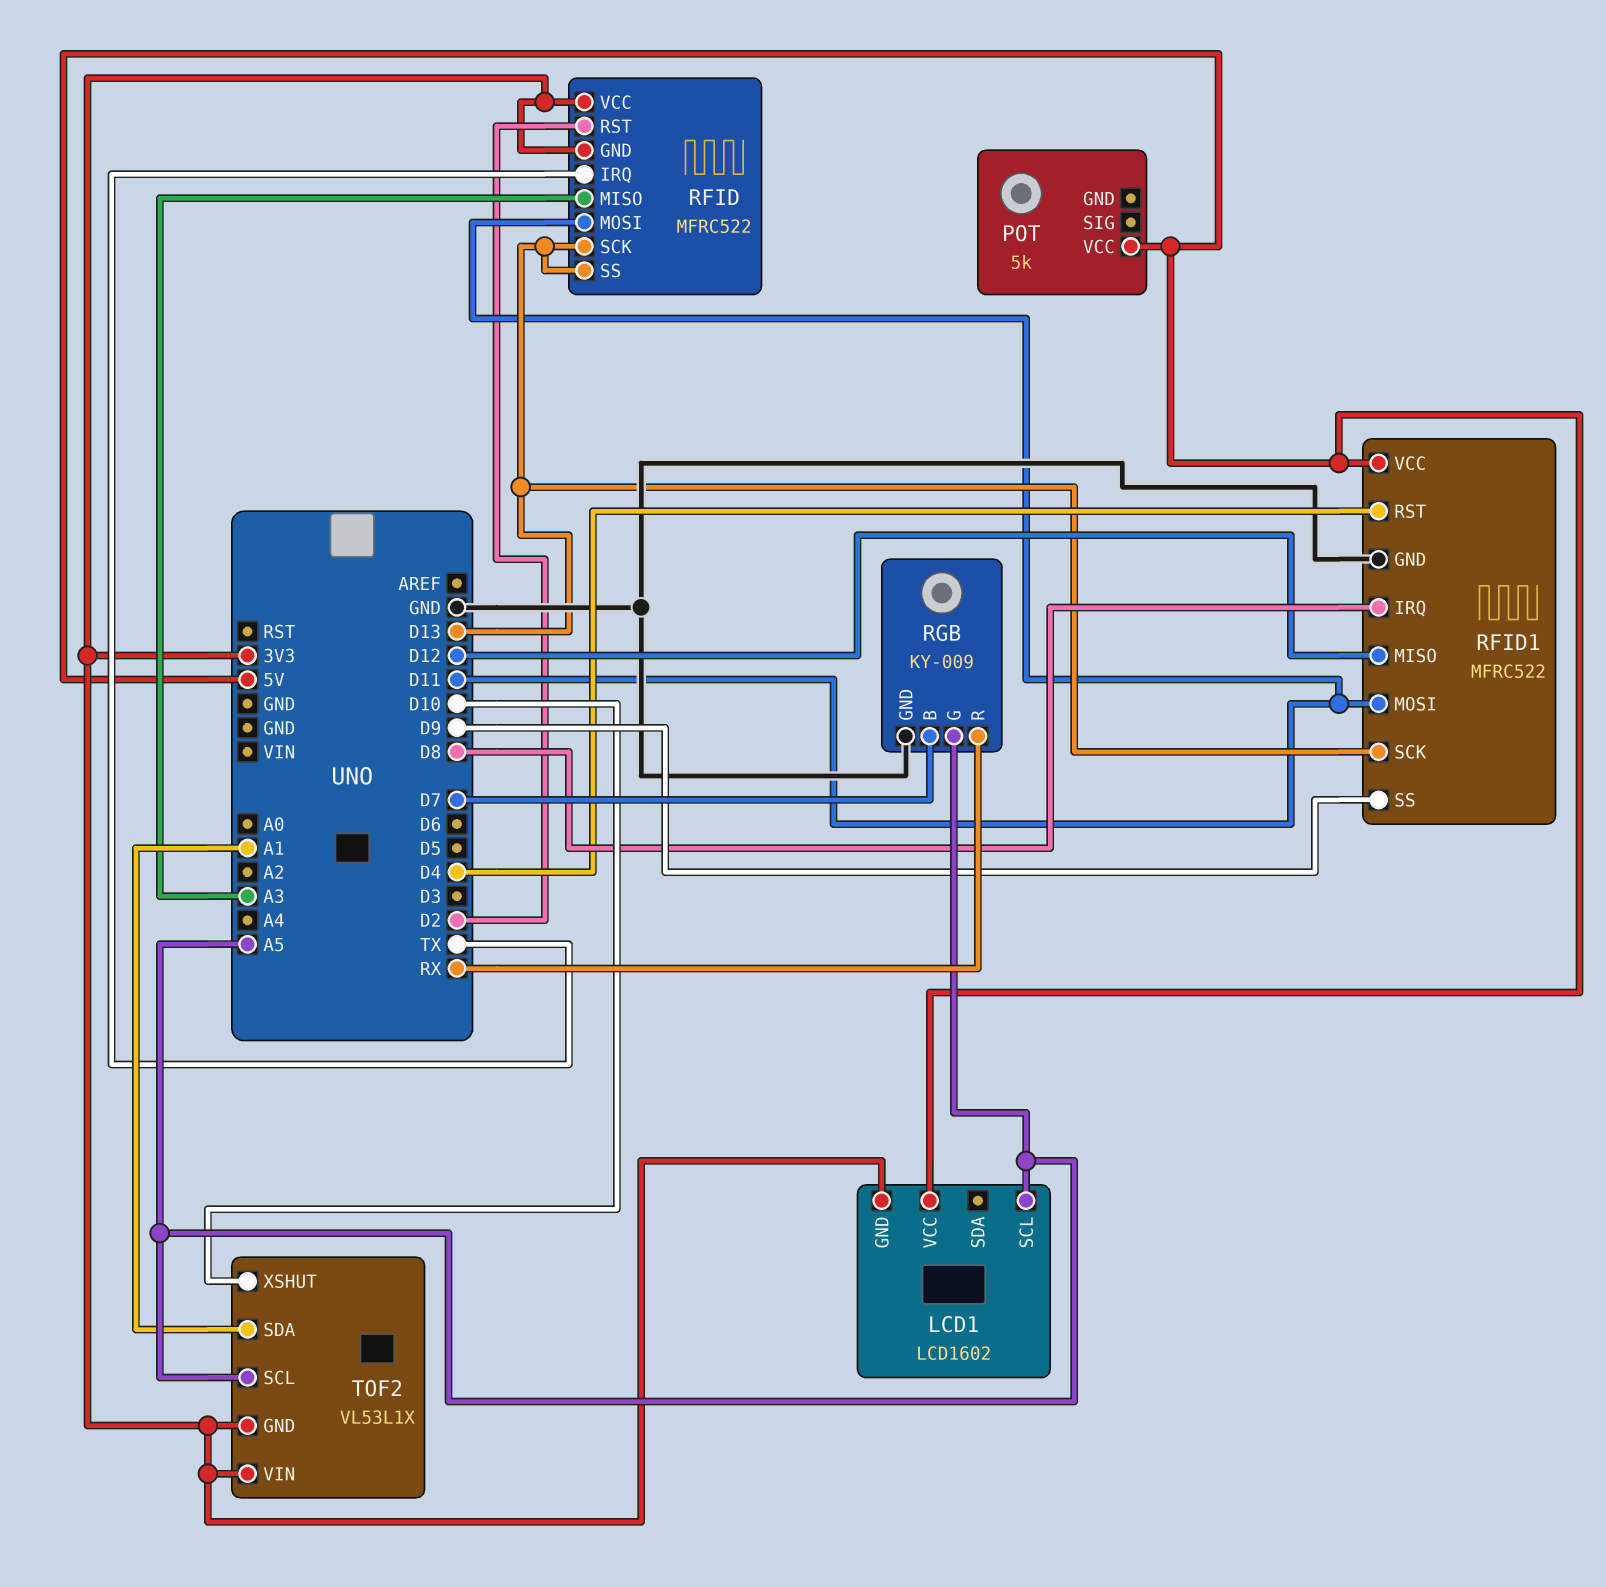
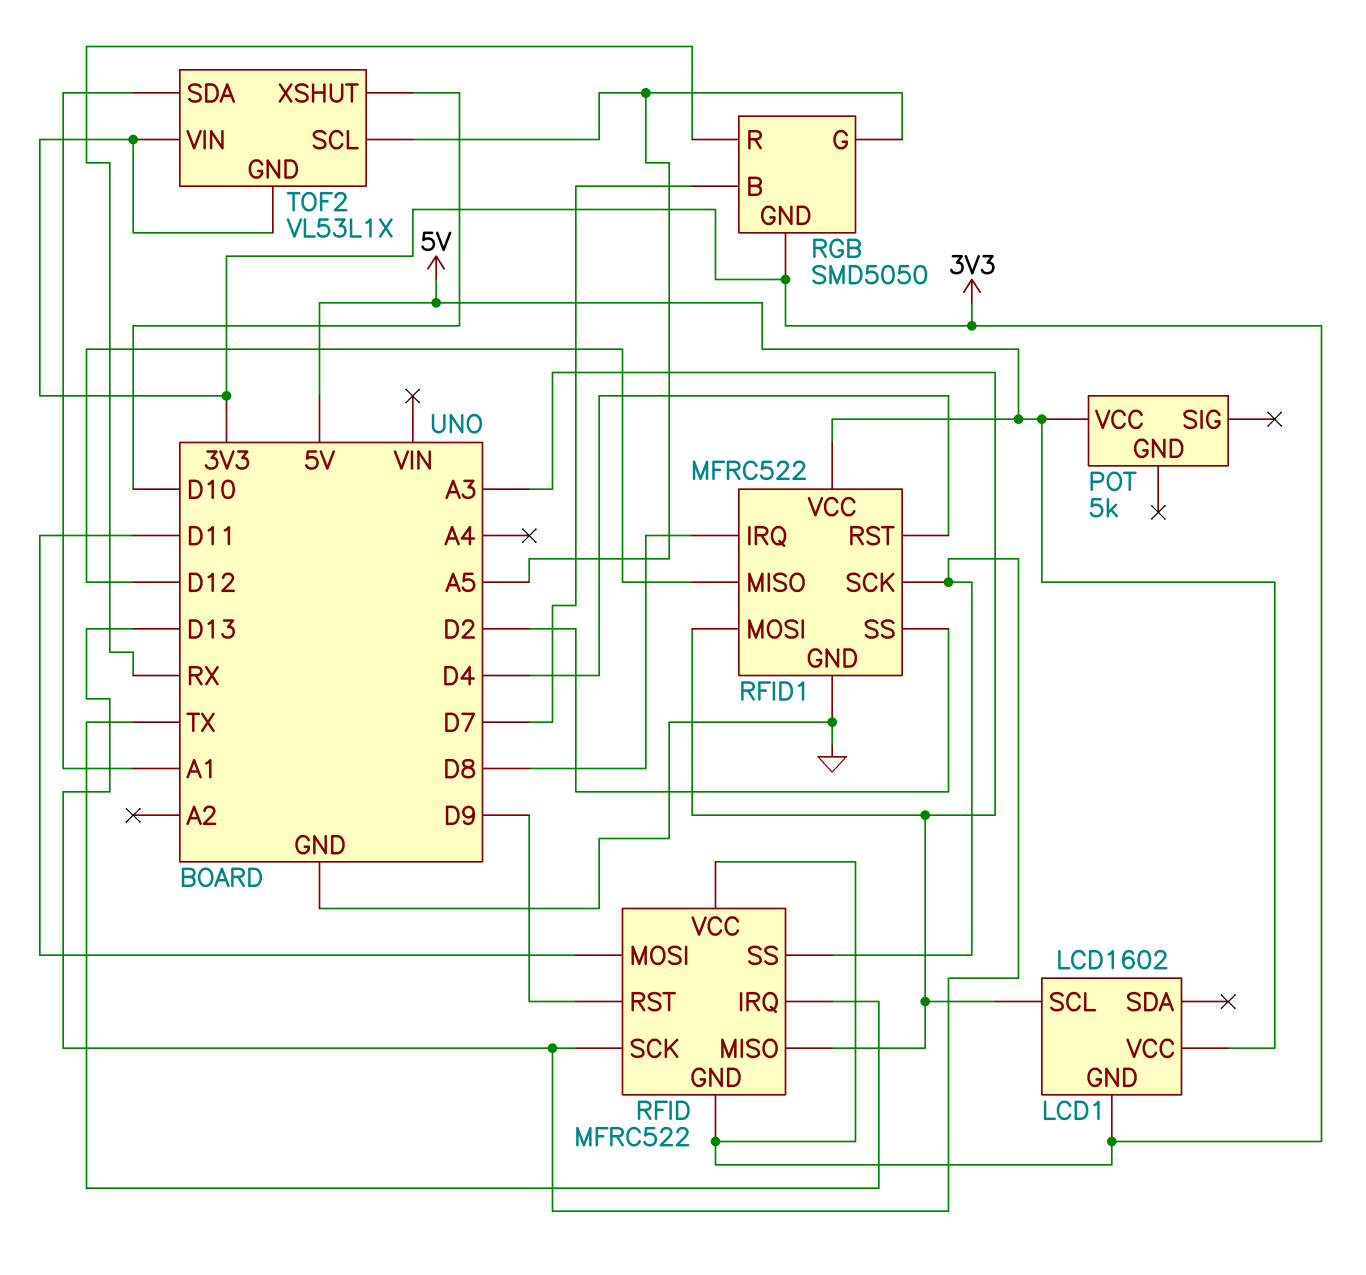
LCD1 pin SCL: A5 -> A3
RFID pin RST: D2 -> D9
RFID1 pin MOSI: D11 -> A3
RFID1 pin SS: D9 -> D2
RGB: KY-009 -> SMD5050
RGB pin GND: GND -> 3V3

